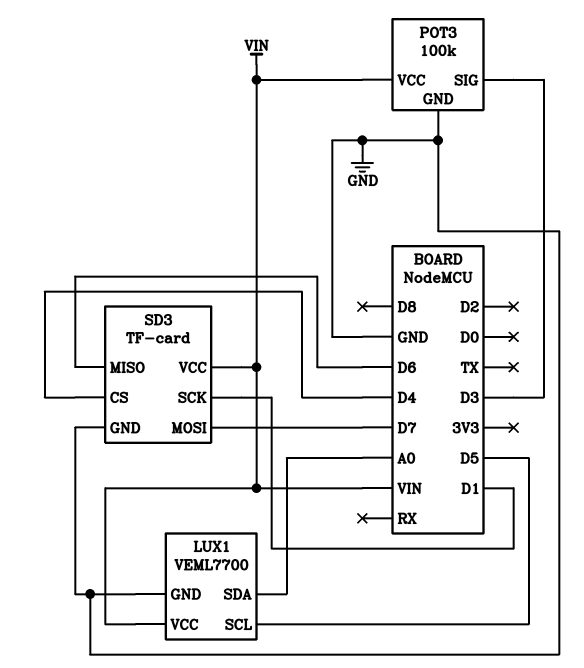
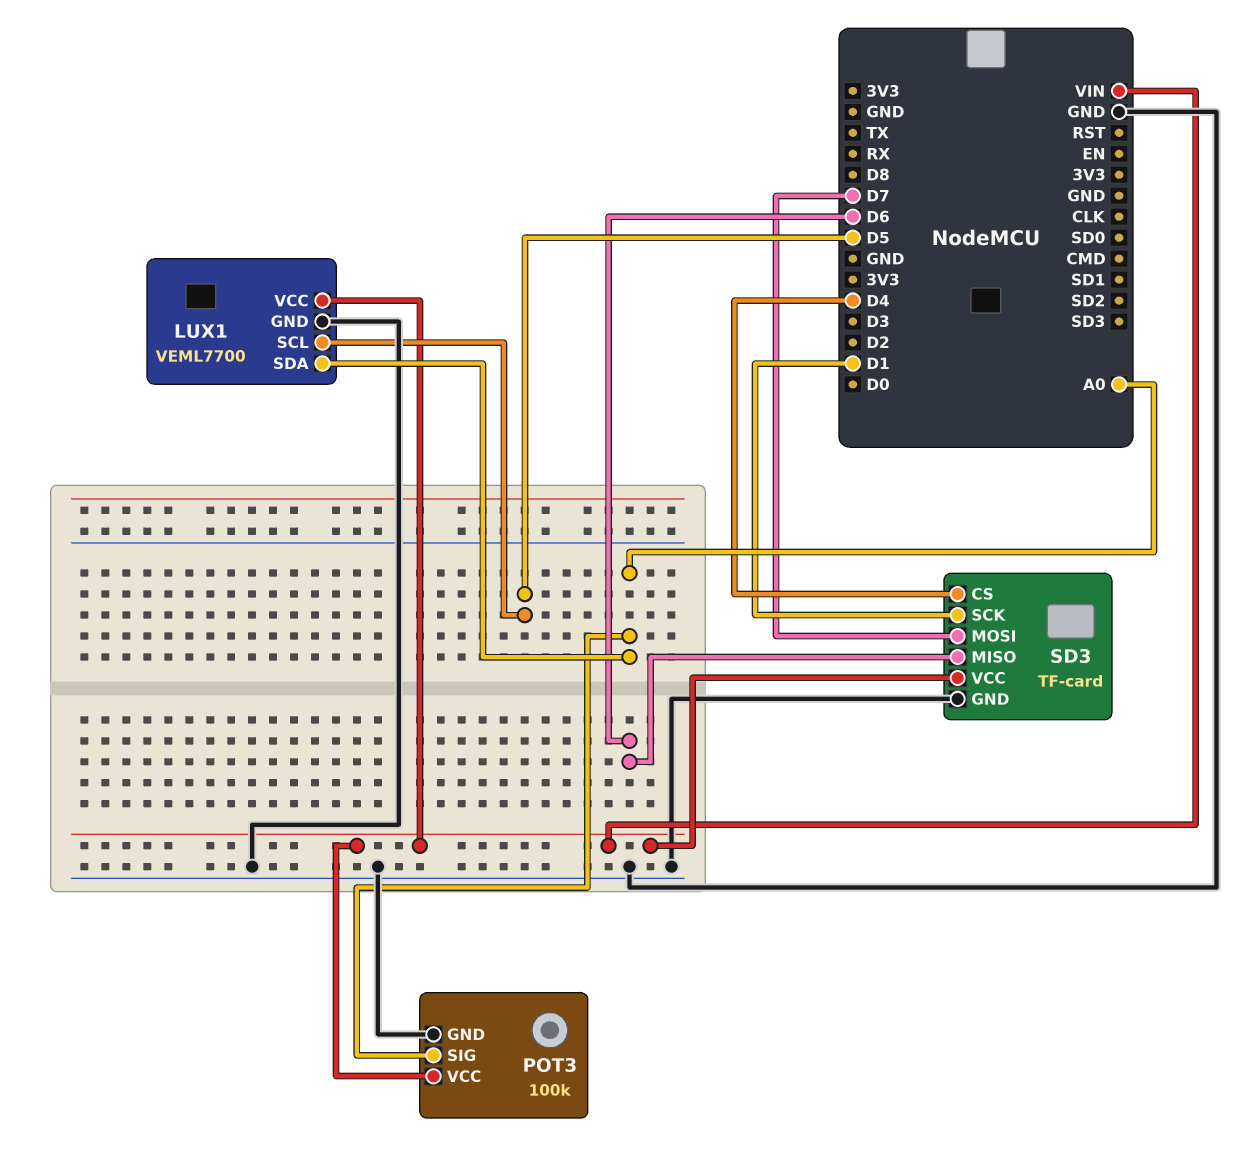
POT3 pin SIG: D3 -> A0

